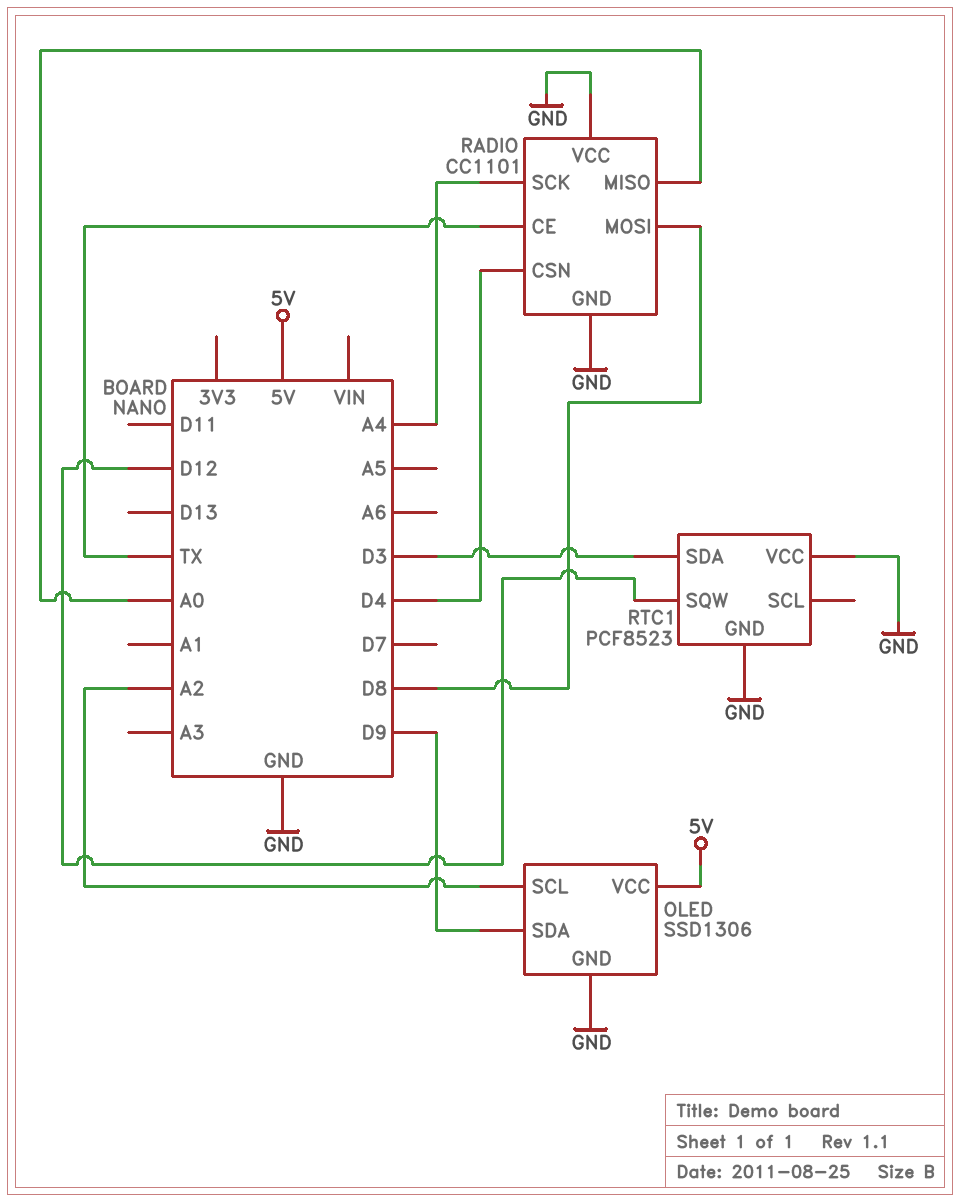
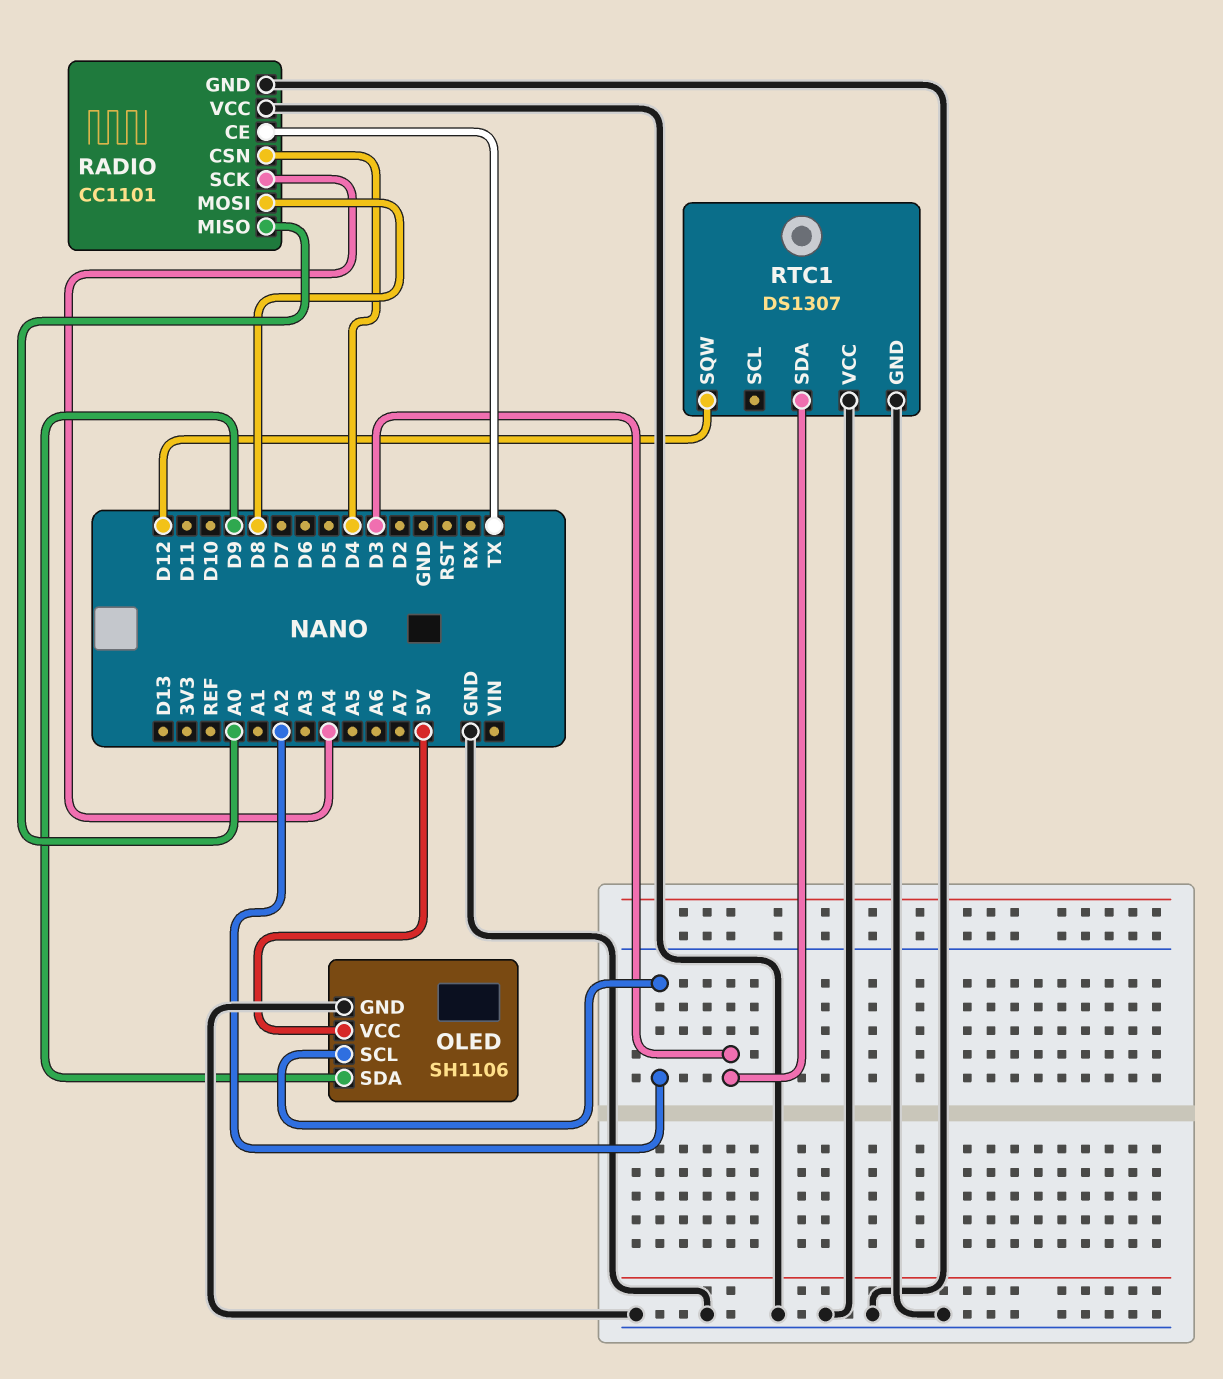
OLED: SSD1306 -> SH1106
RTC1: PCF8523 -> DS1307

